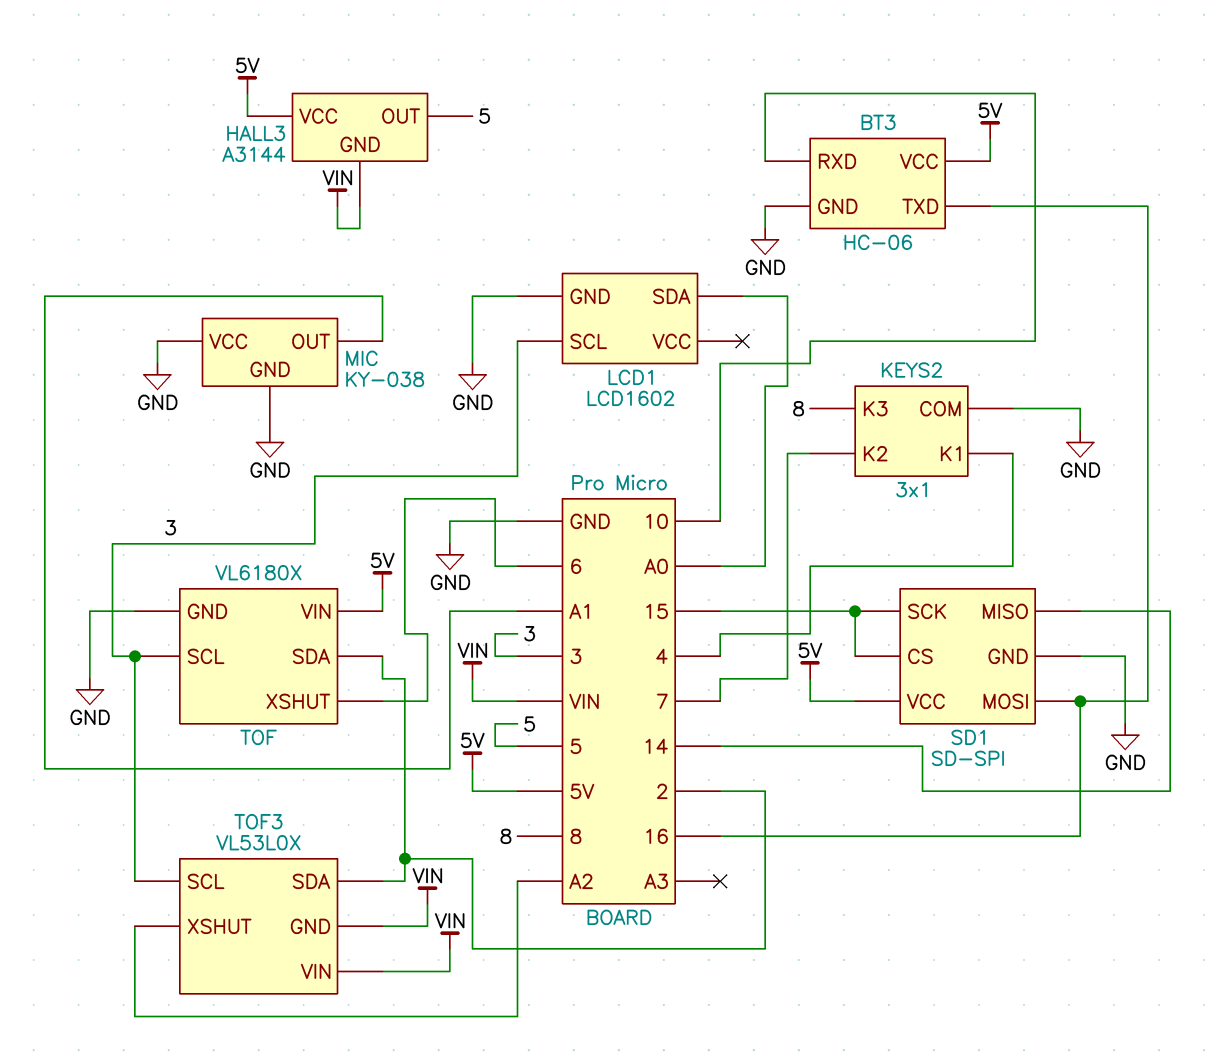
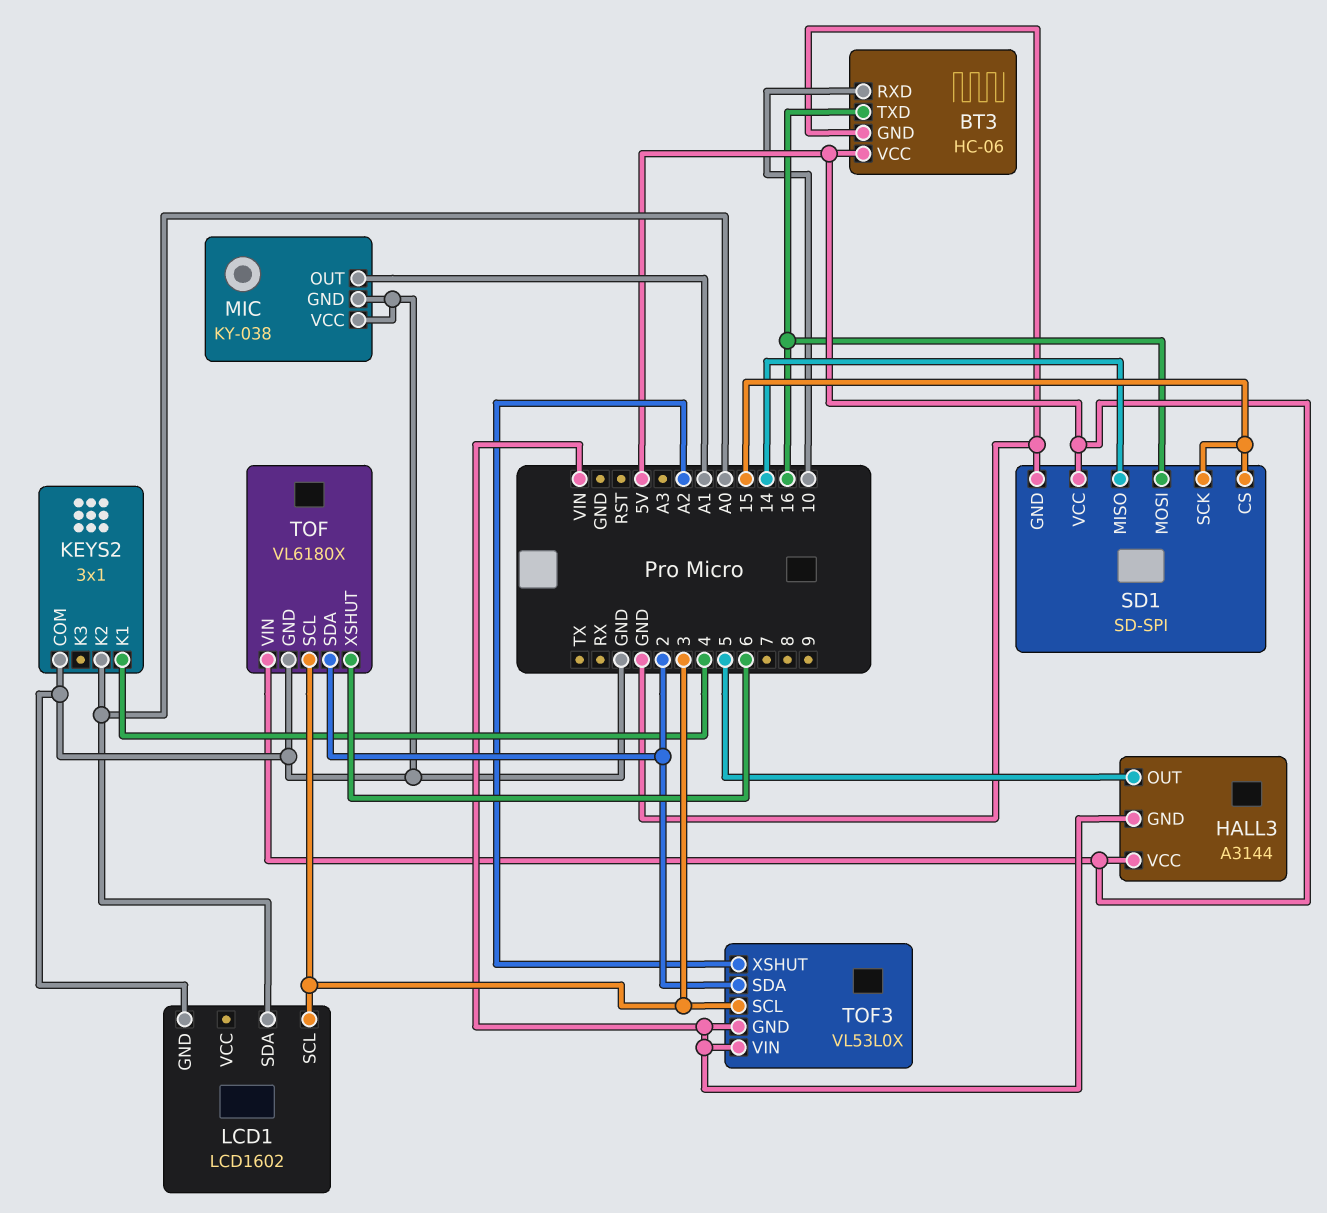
KEYS2 pin K2: 7 -> A0
KEYS2 pin K3: 8 -> none

